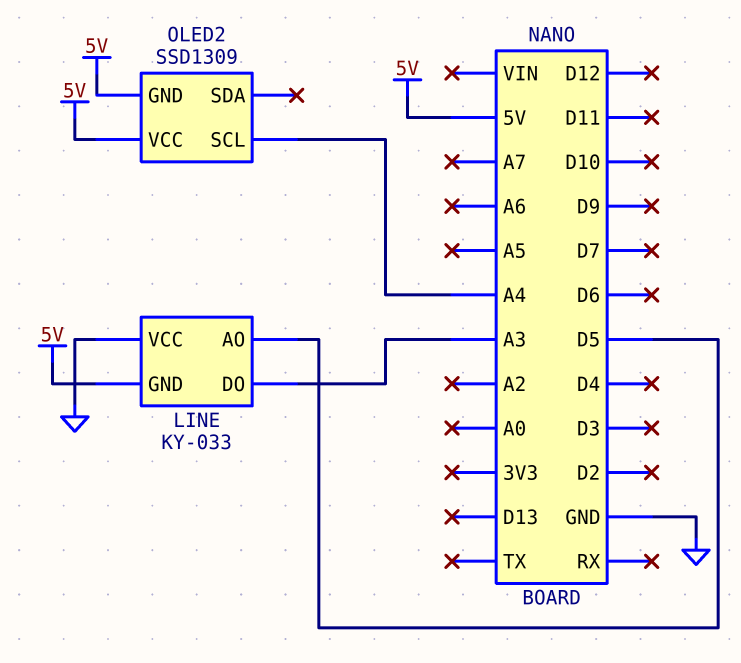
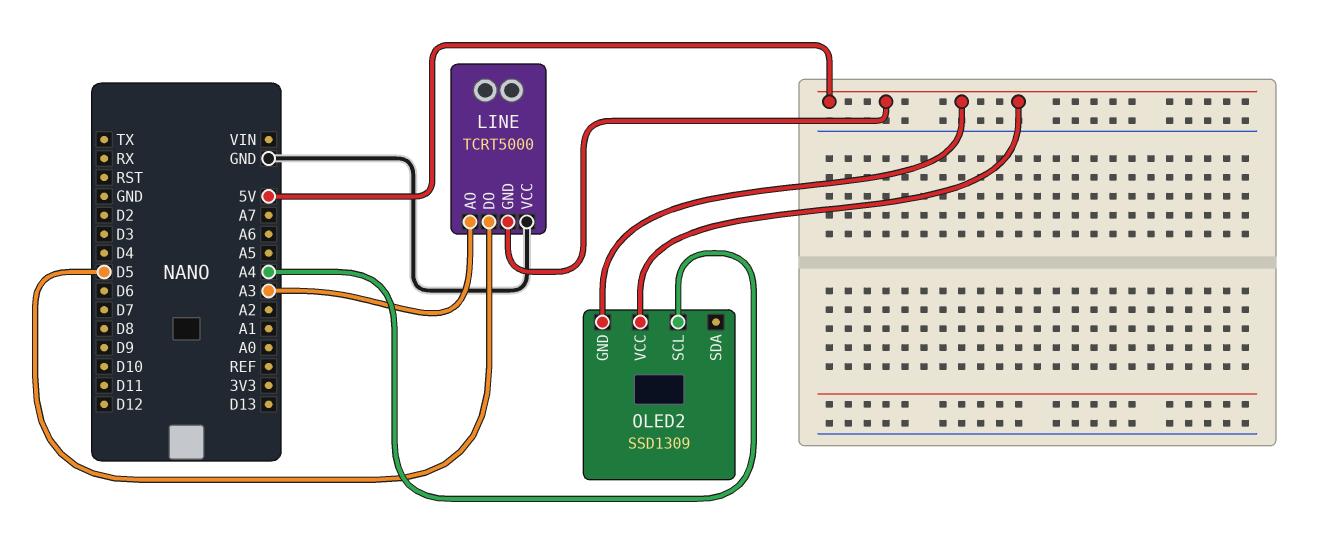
LINE: KY-033 -> TCRT5000
LINE pin AO: D5 -> A3
LINE pin DO: A3 -> D5

